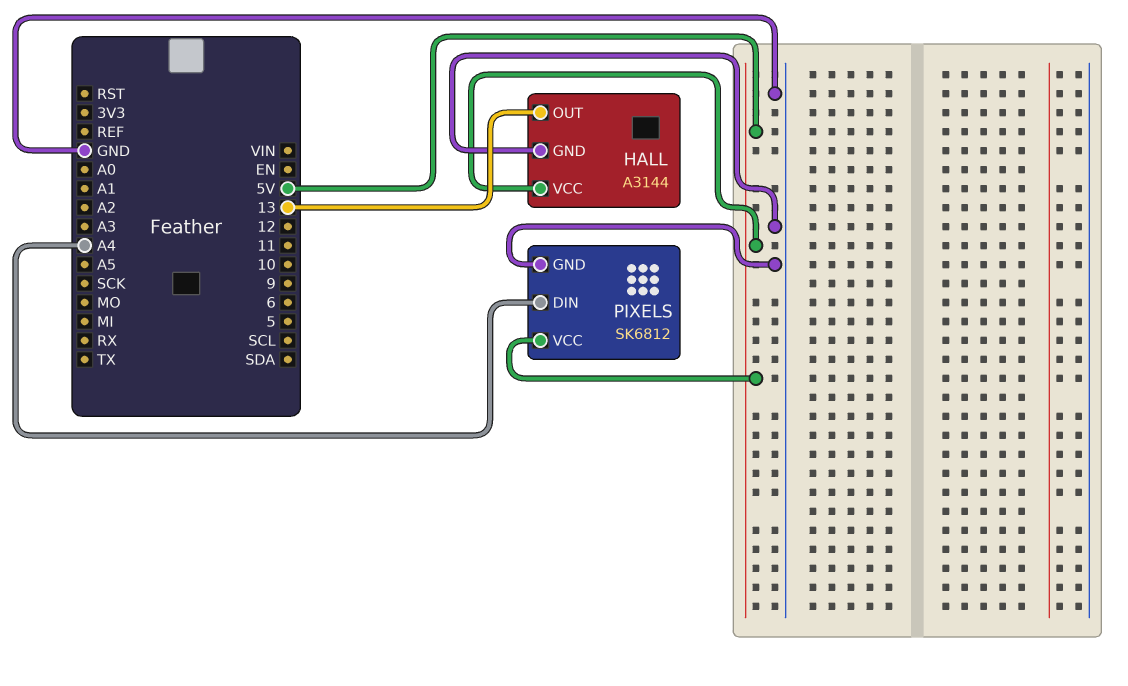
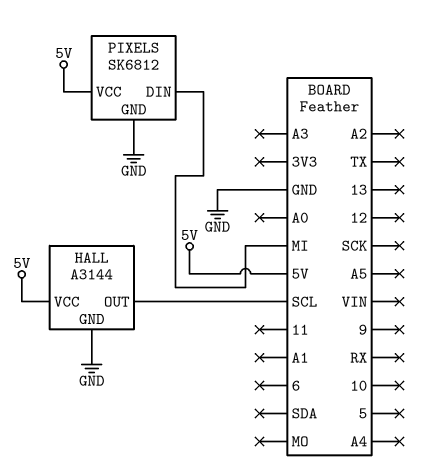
HALL pin OUT: 13 -> SCL
PIXELS pin DIN: A4 -> MI

